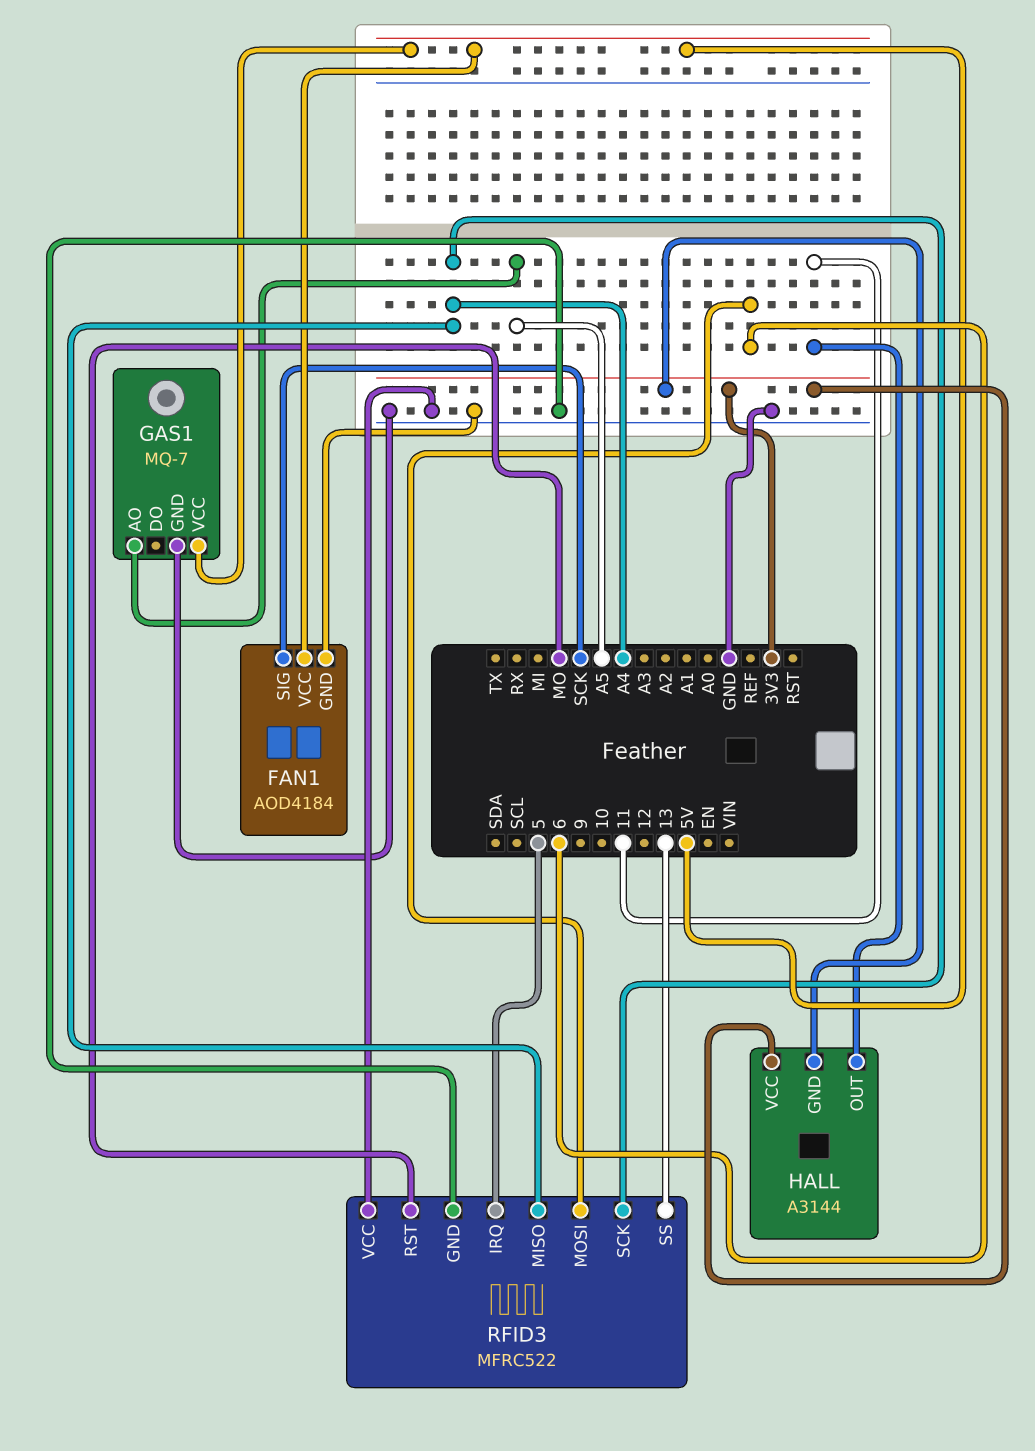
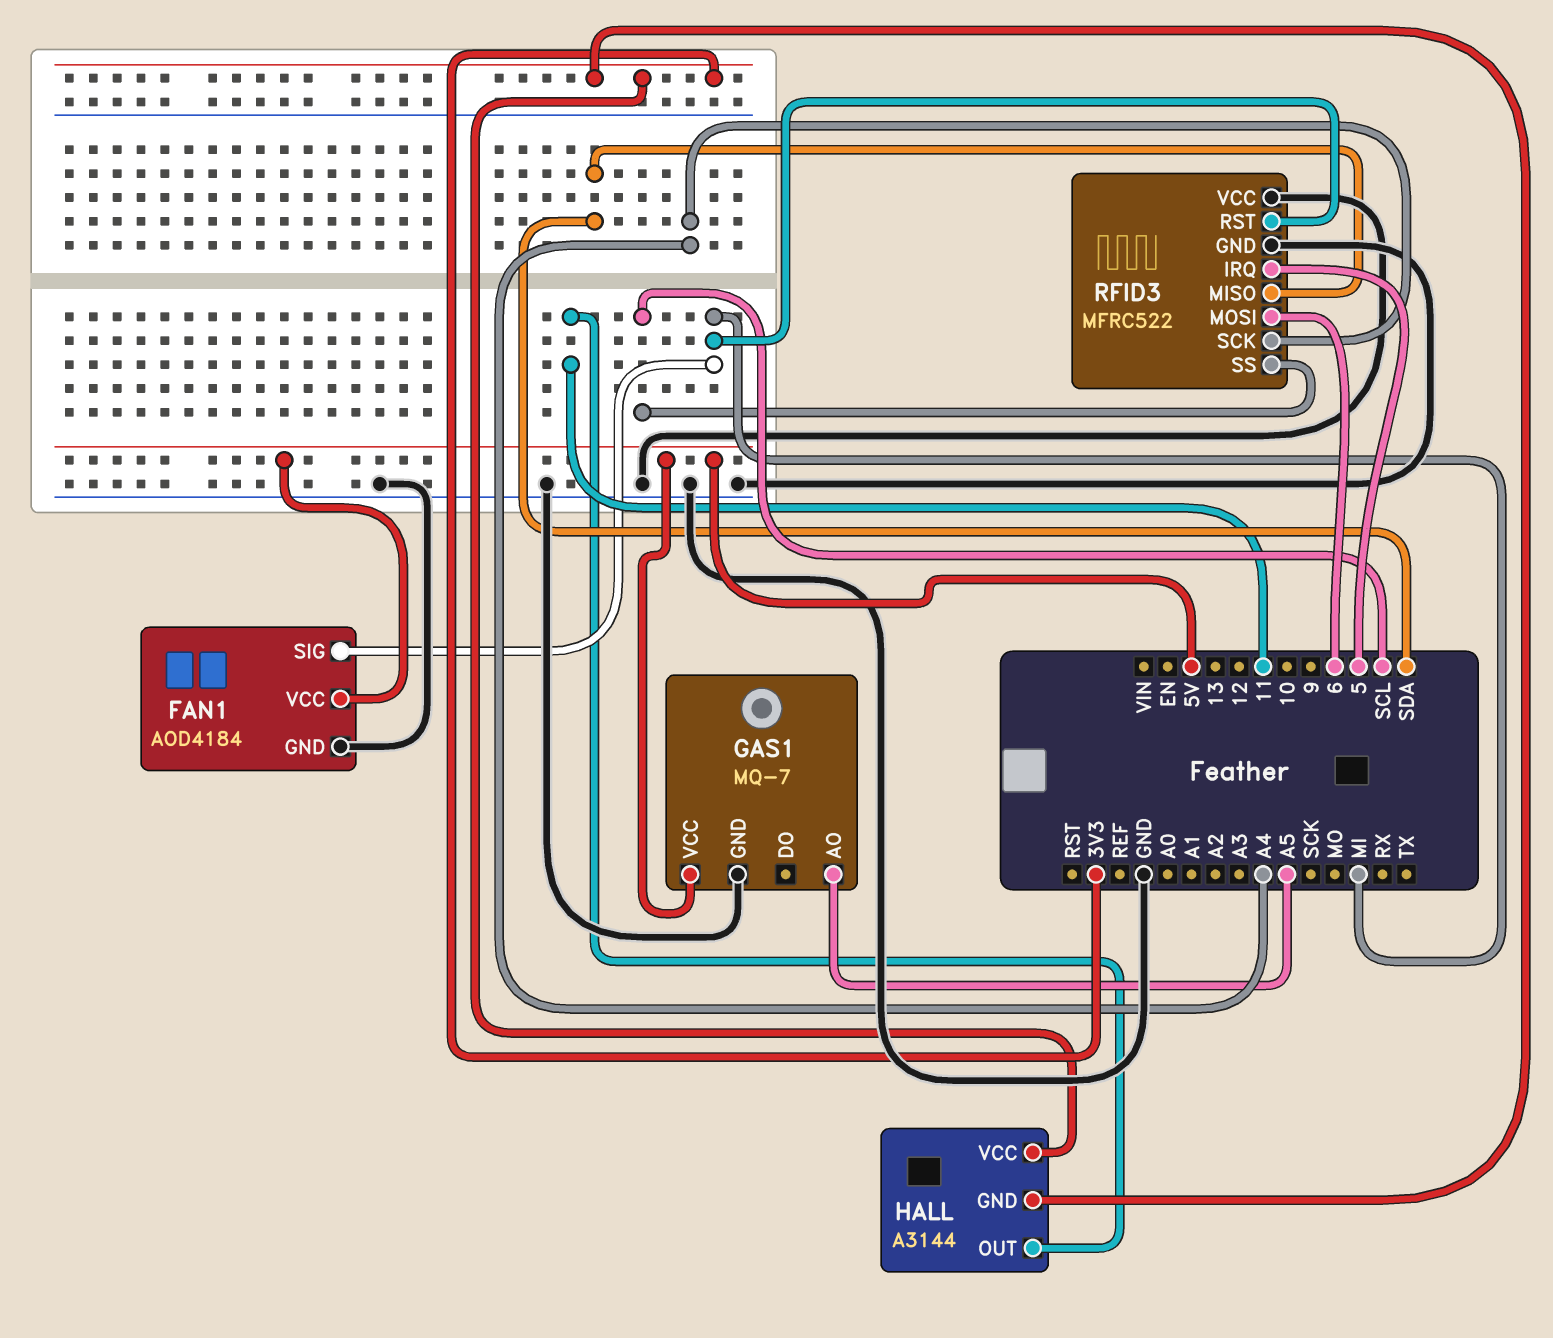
FAN1 pin SIG: SCK -> MI
RFID3 pin MISO: A4 -> SDA
RFID3 pin RST: MO -> MI
RFID3 pin SS: 13 -> SCL

